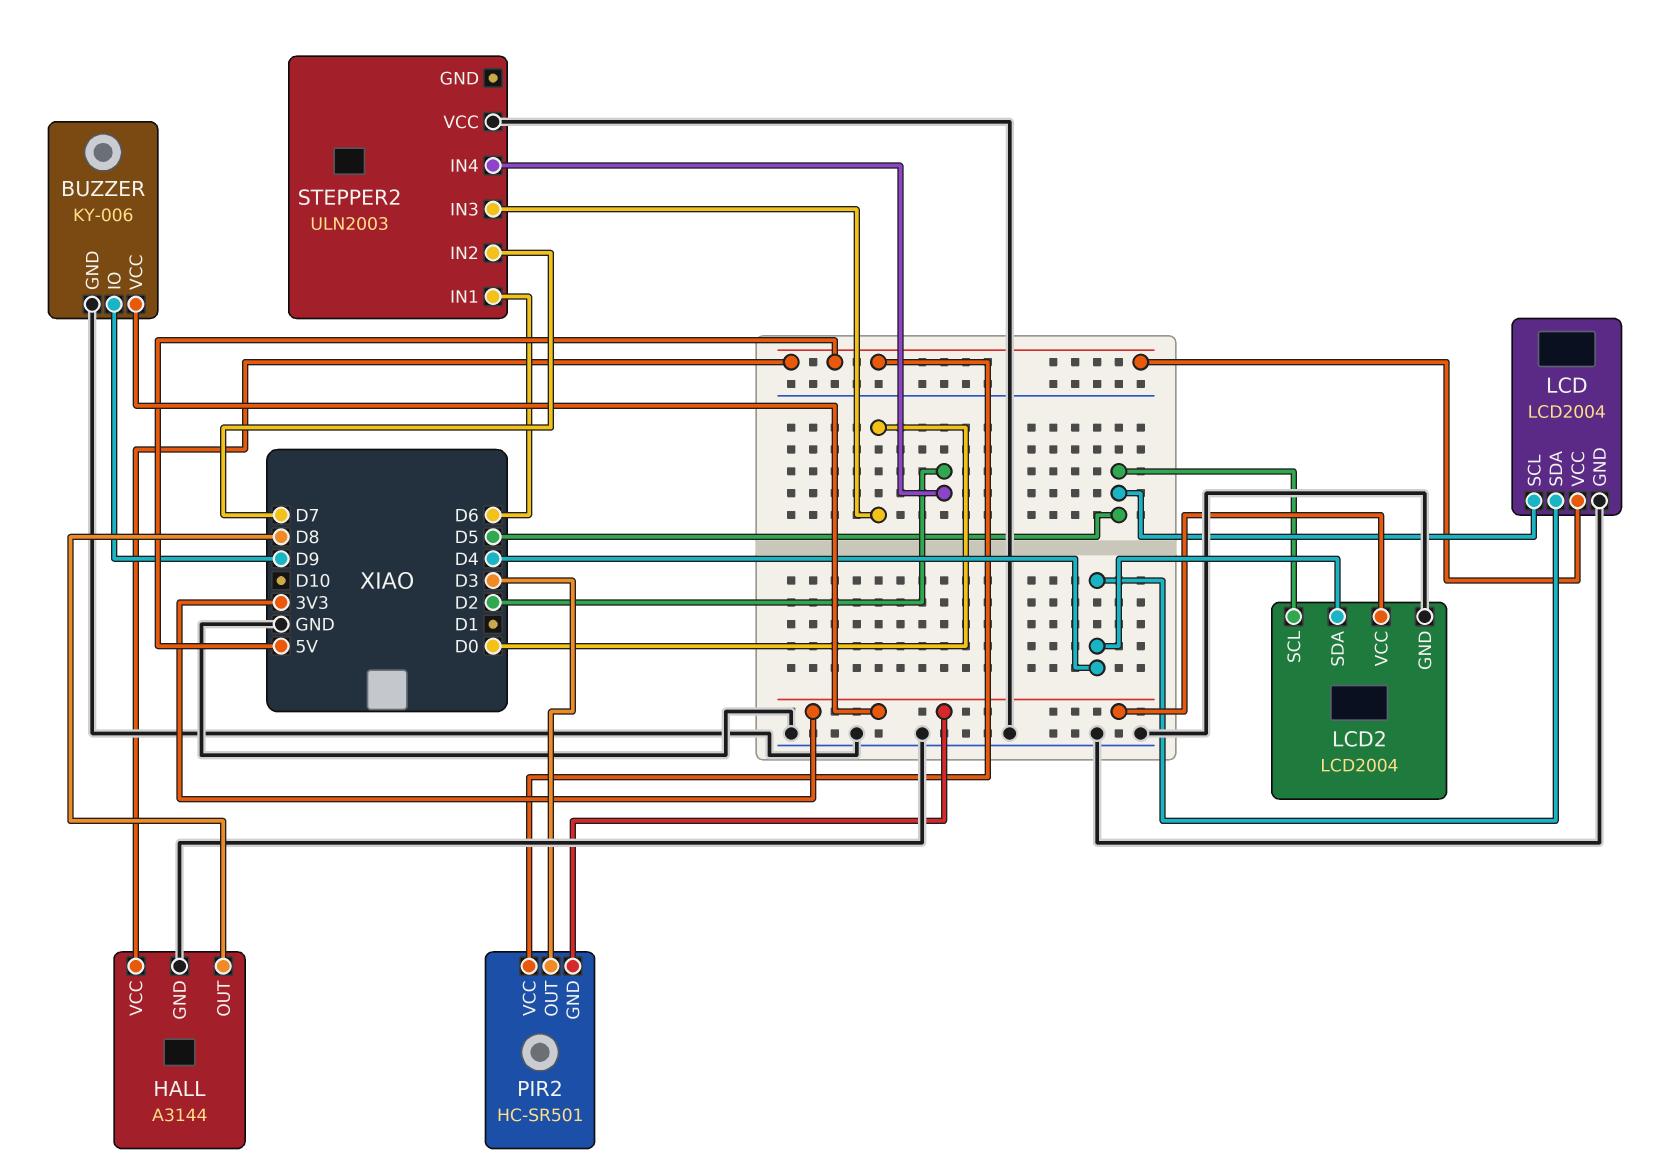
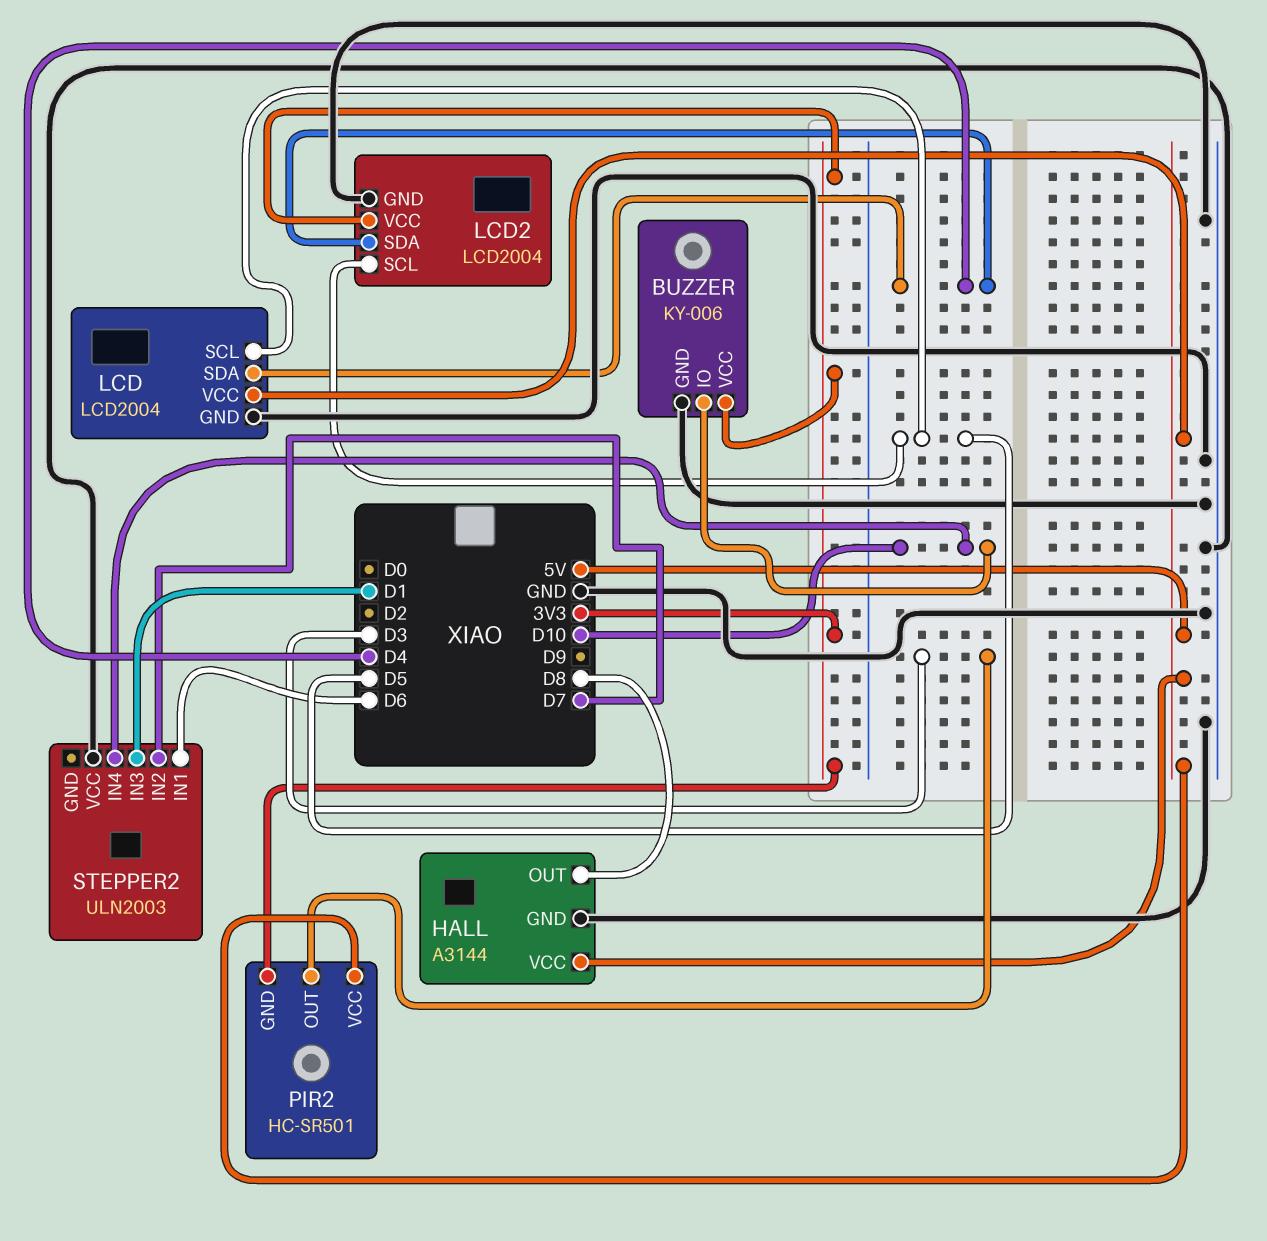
BUZZER pin IO: D9 -> D10
STEPPER2 pin IN3: D0 -> D1
STEPPER2 pin IN4: D2 -> D10

